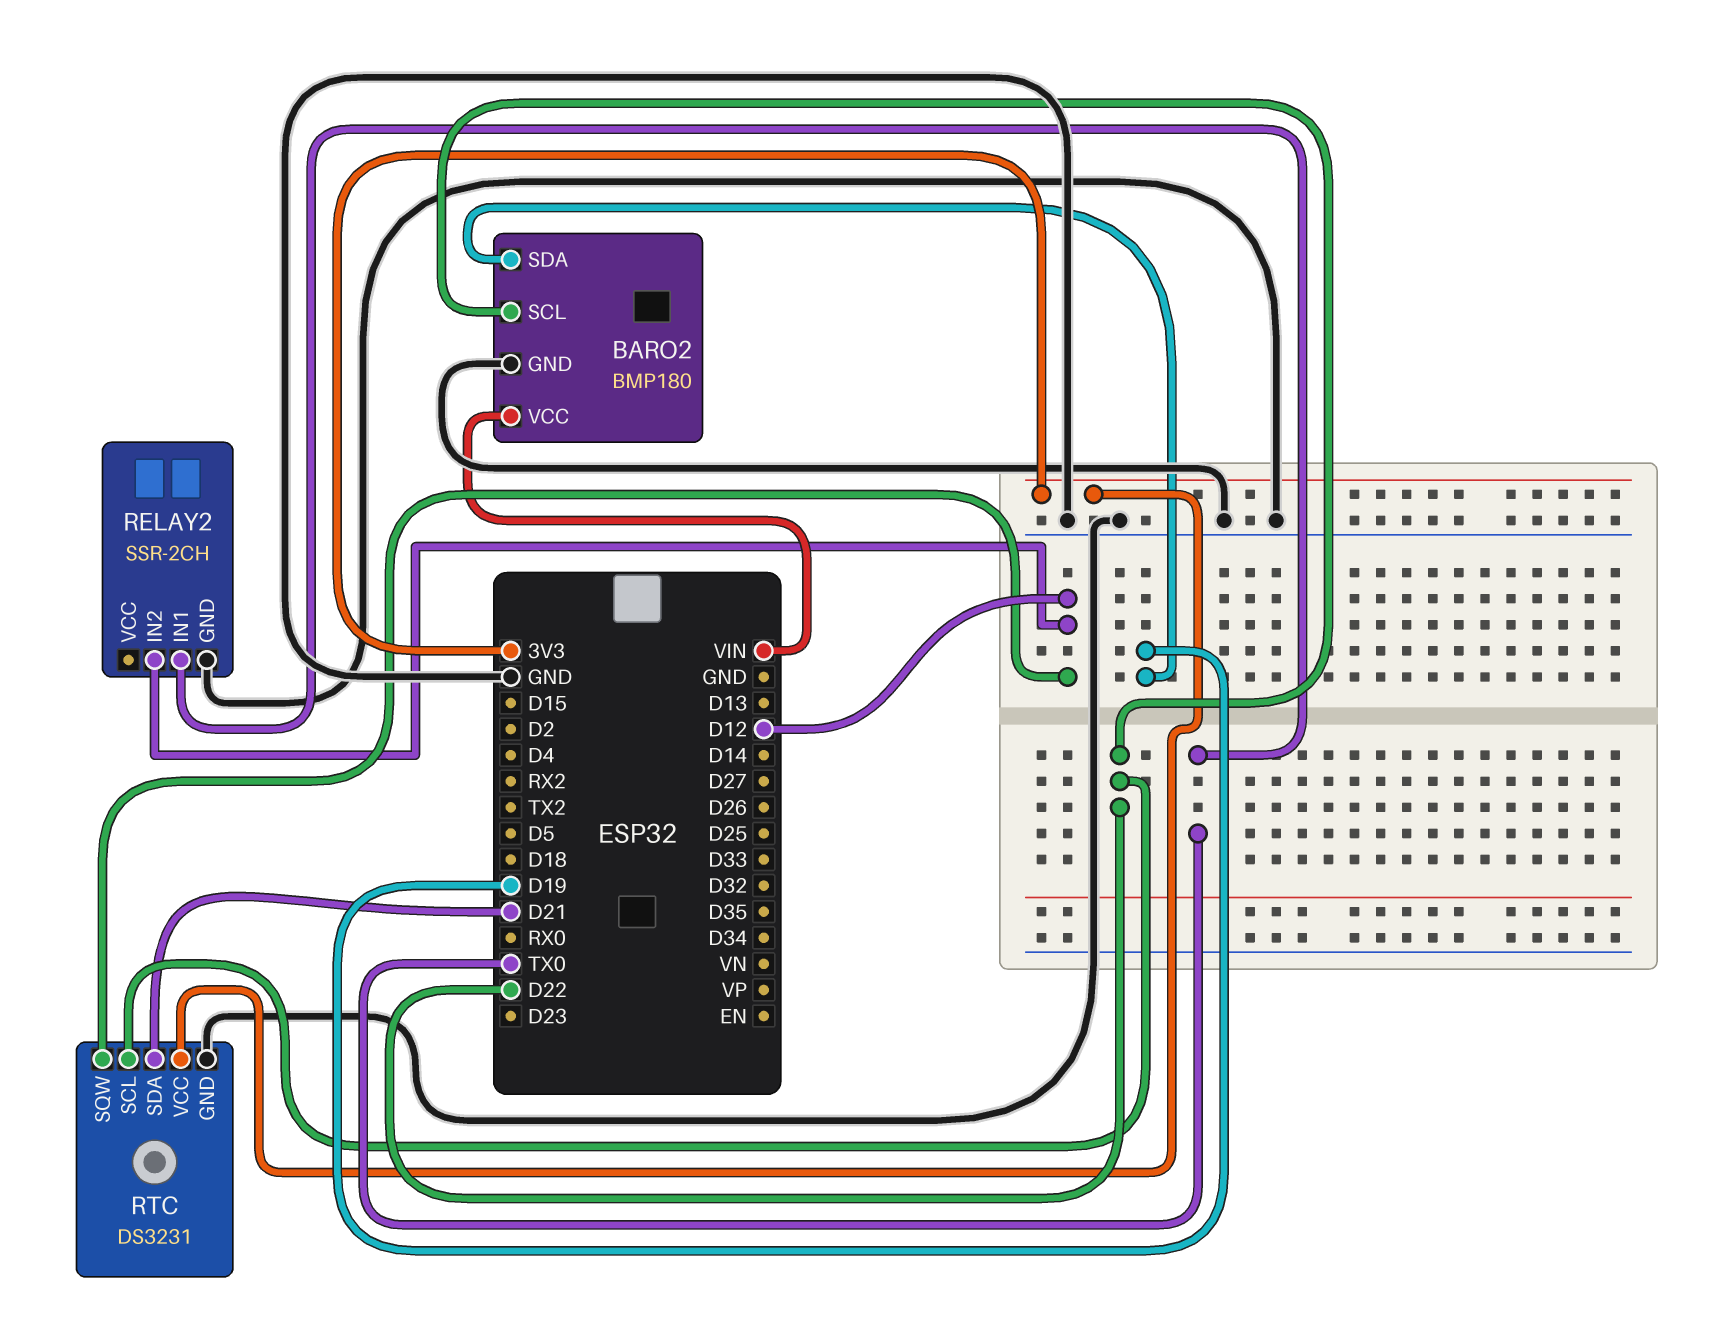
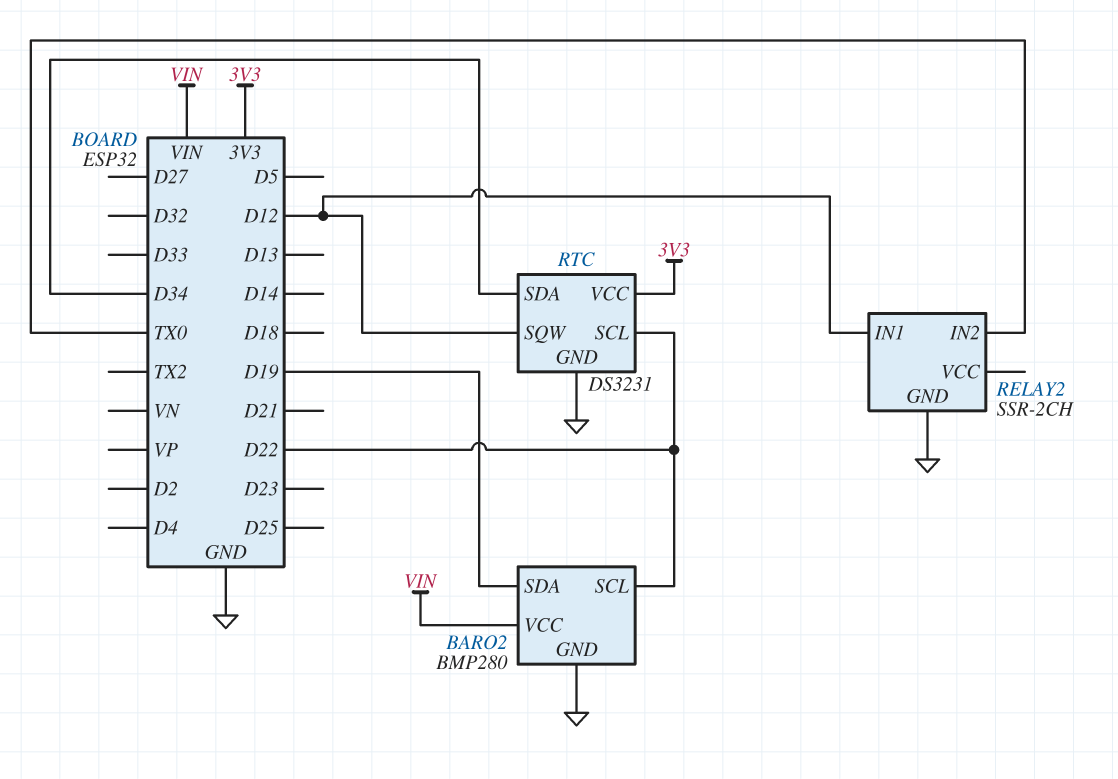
BARO2: BMP180 -> BMP280
RELAY2 pin IN1: TX0 -> D12
RELAY2 pin IN2: D12 -> TX0
RTC pin SDA: D21 -> D34

